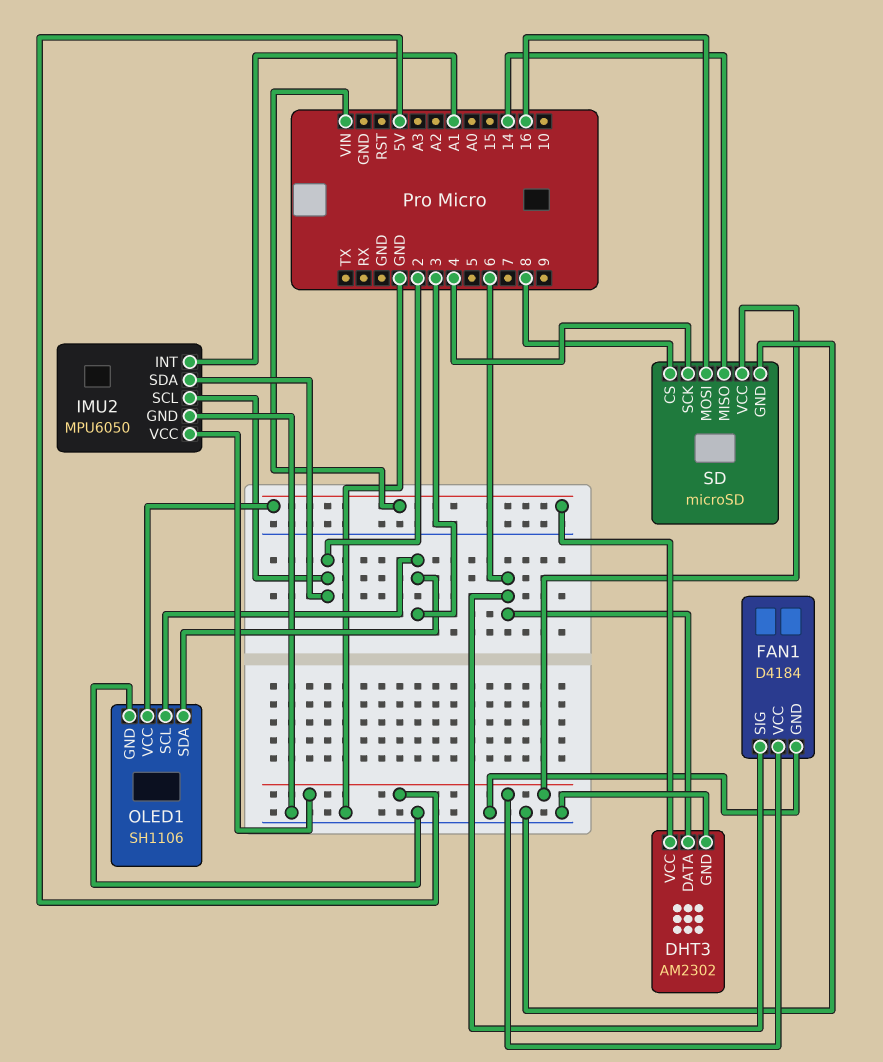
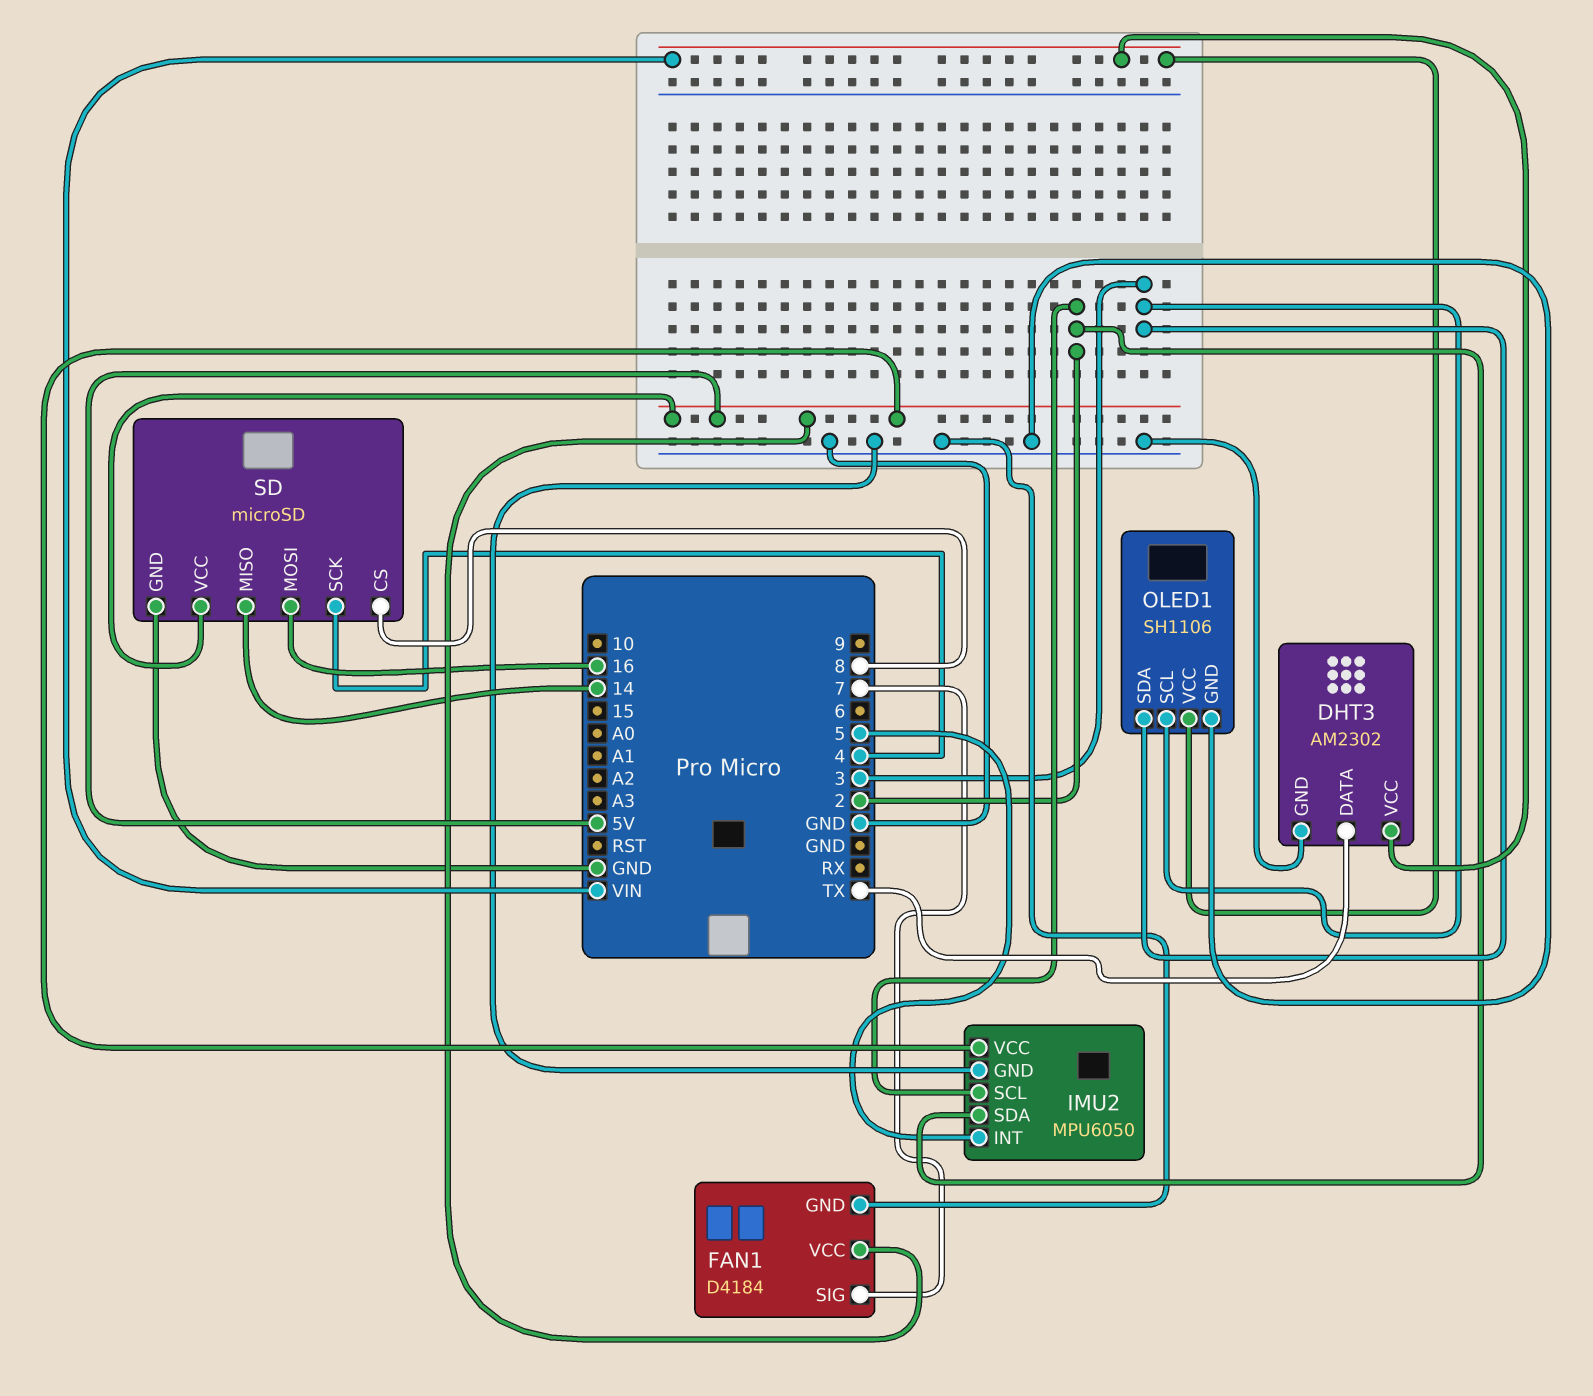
DHT3 pin DATA: 6 -> TX
FAN1 pin SIG: 6 -> 7
IMU2 pin INT: A1 -> 5

